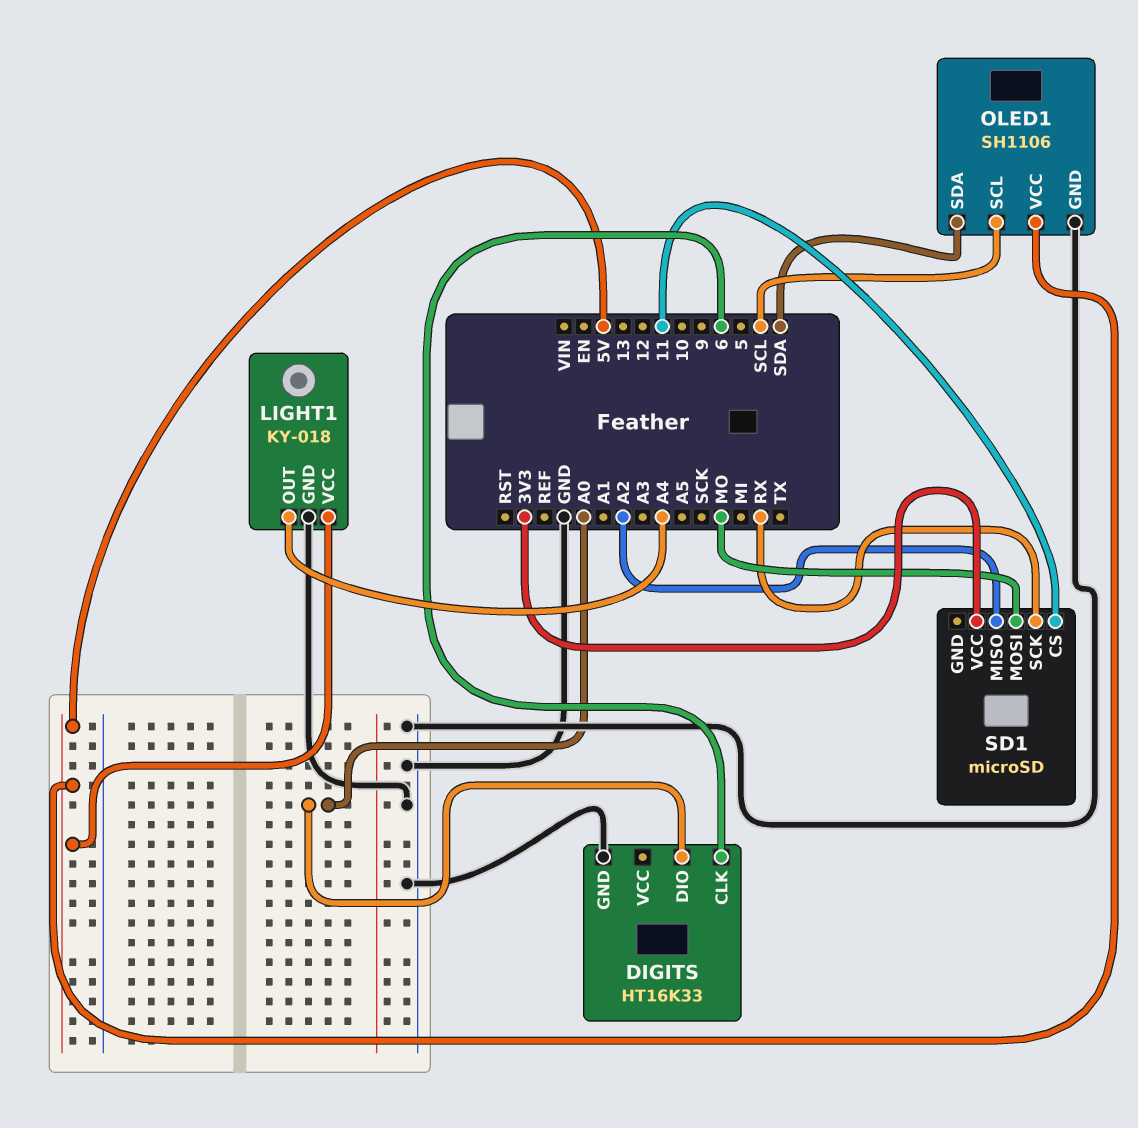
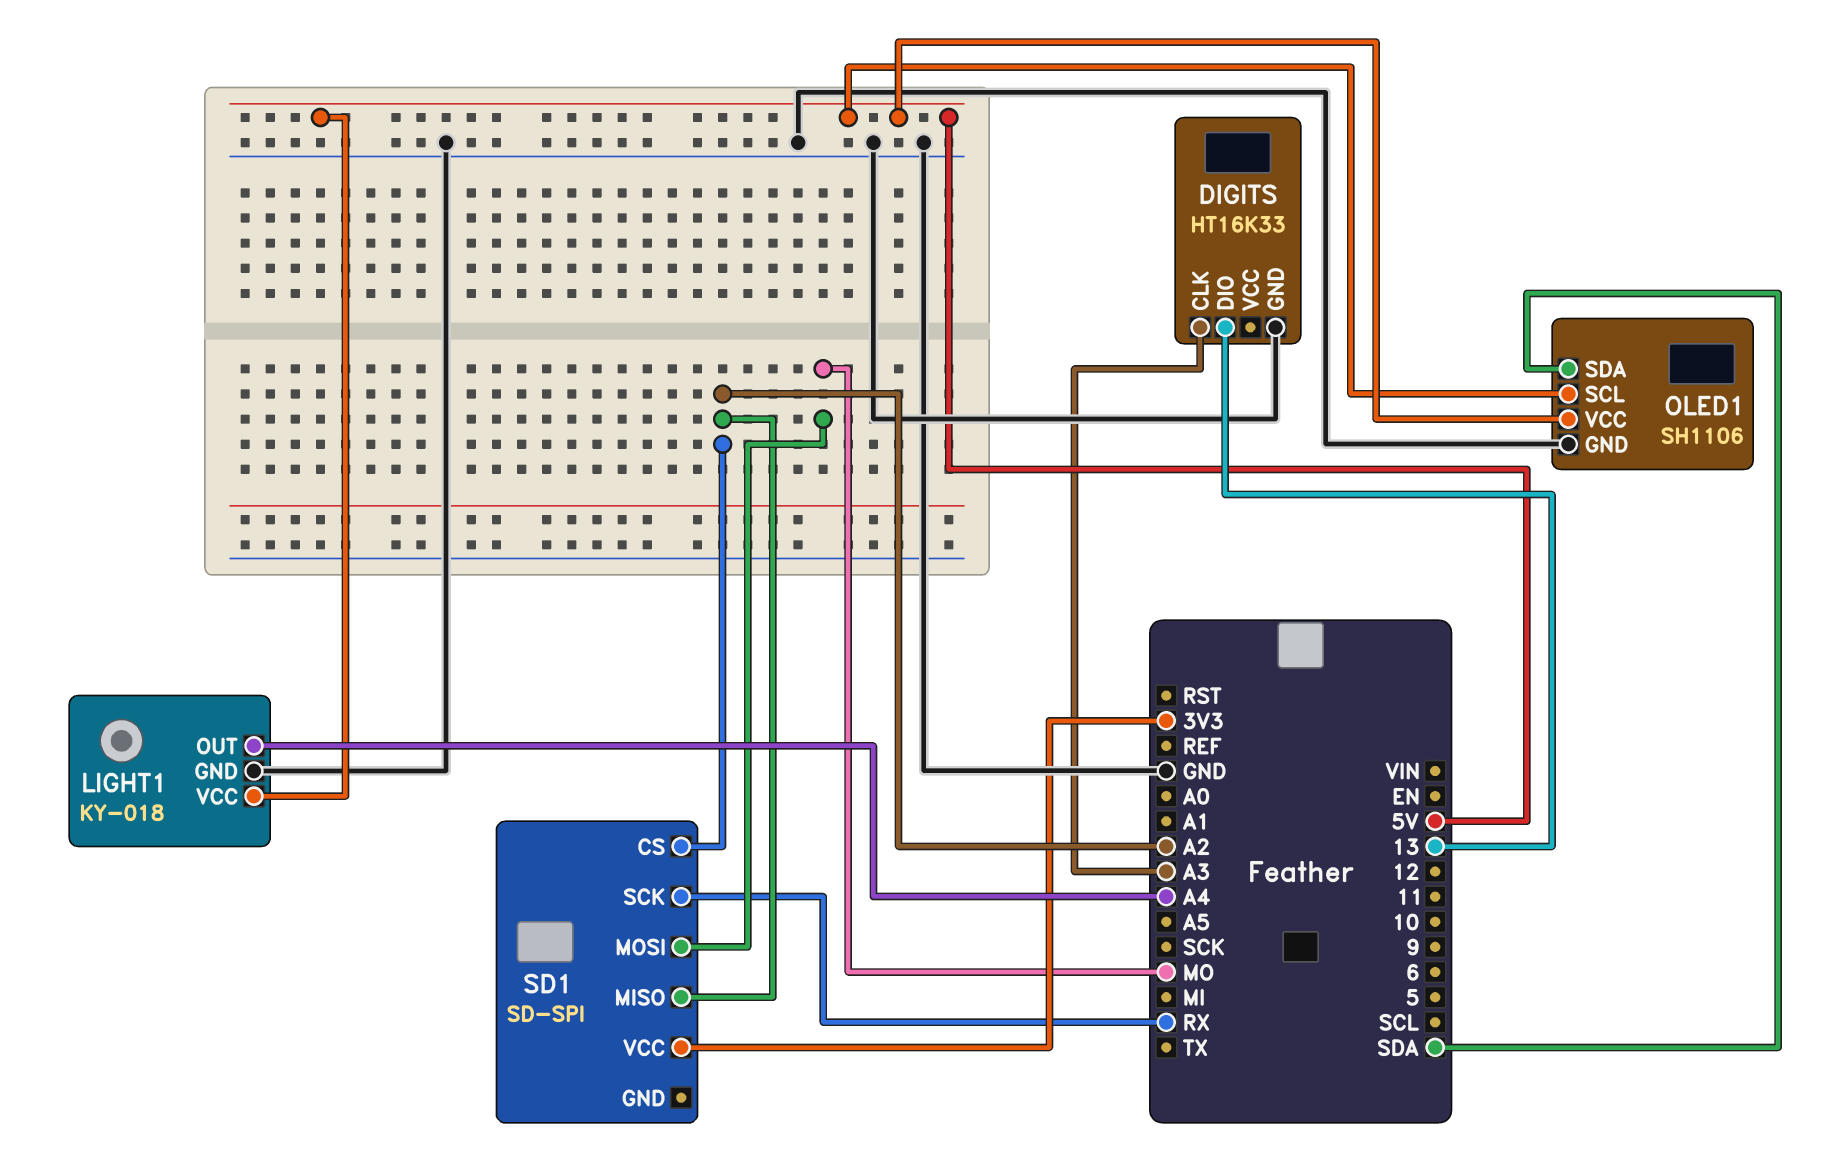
DIGITS pin CLK: 6 -> A3
DIGITS pin DIO: A0 -> 13
OLED1 pin SCL: SCL -> 5V
SD1: microSD -> SD-SPI
SD1 pin CS: 11 -> A2

